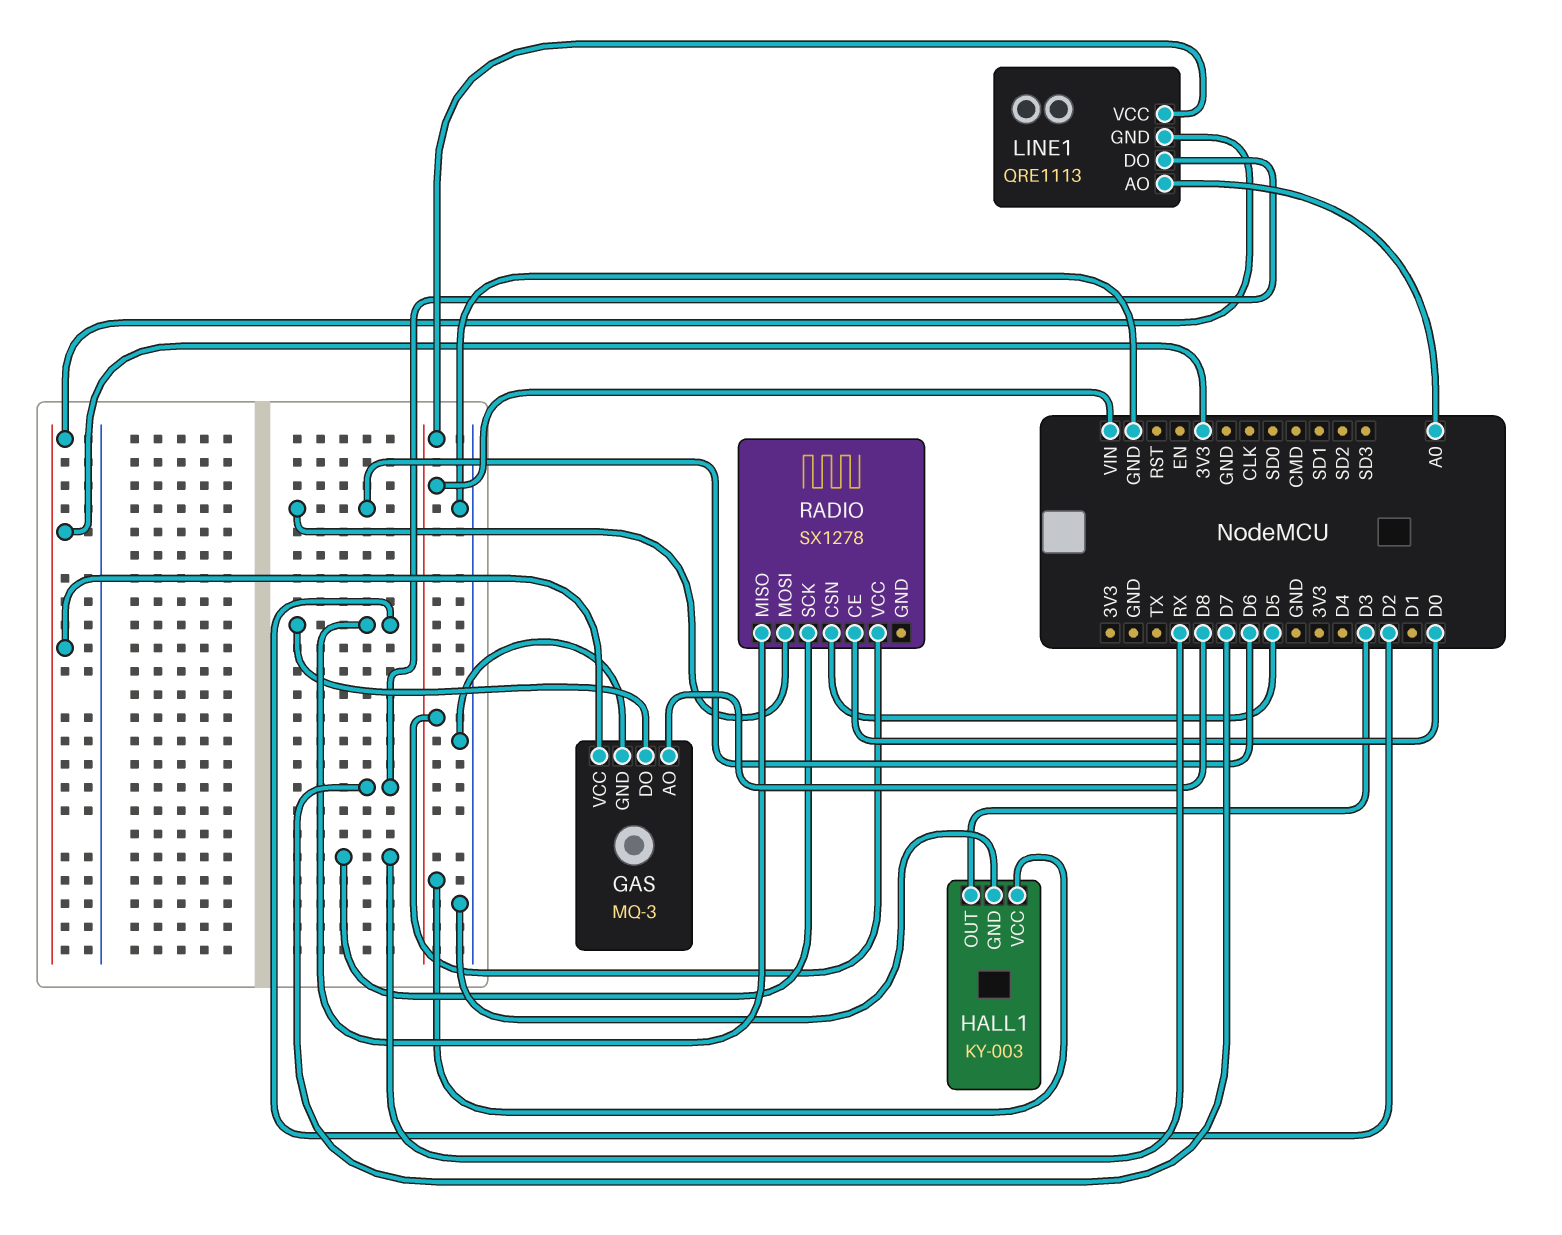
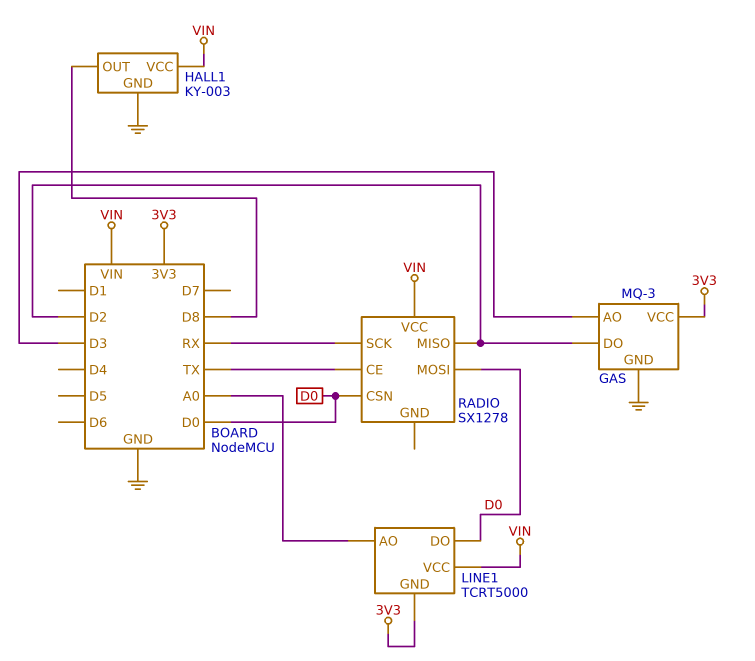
GAS pin AO: D8 -> D3
HALL1 pin OUT: D3 -> D8
LINE1: QRE1113 -> TCRT5000
LINE1 pin DO: D7 -> D0
RADIO pin CE: D0 -> TX
RADIO pin CSN: D5 -> D0
RADIO pin MOSI: D6 -> D0

